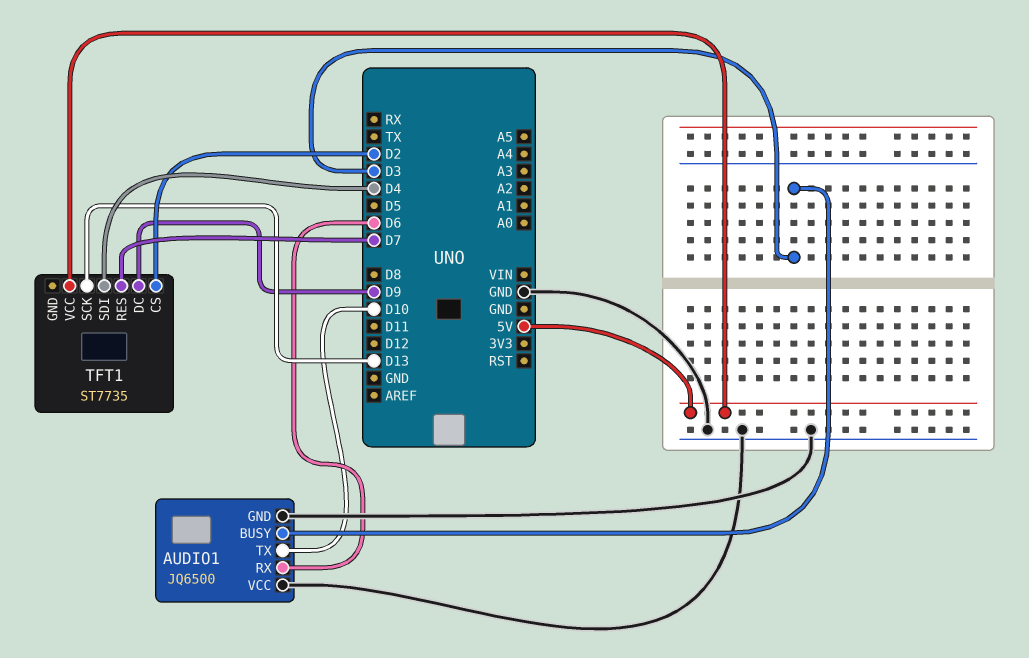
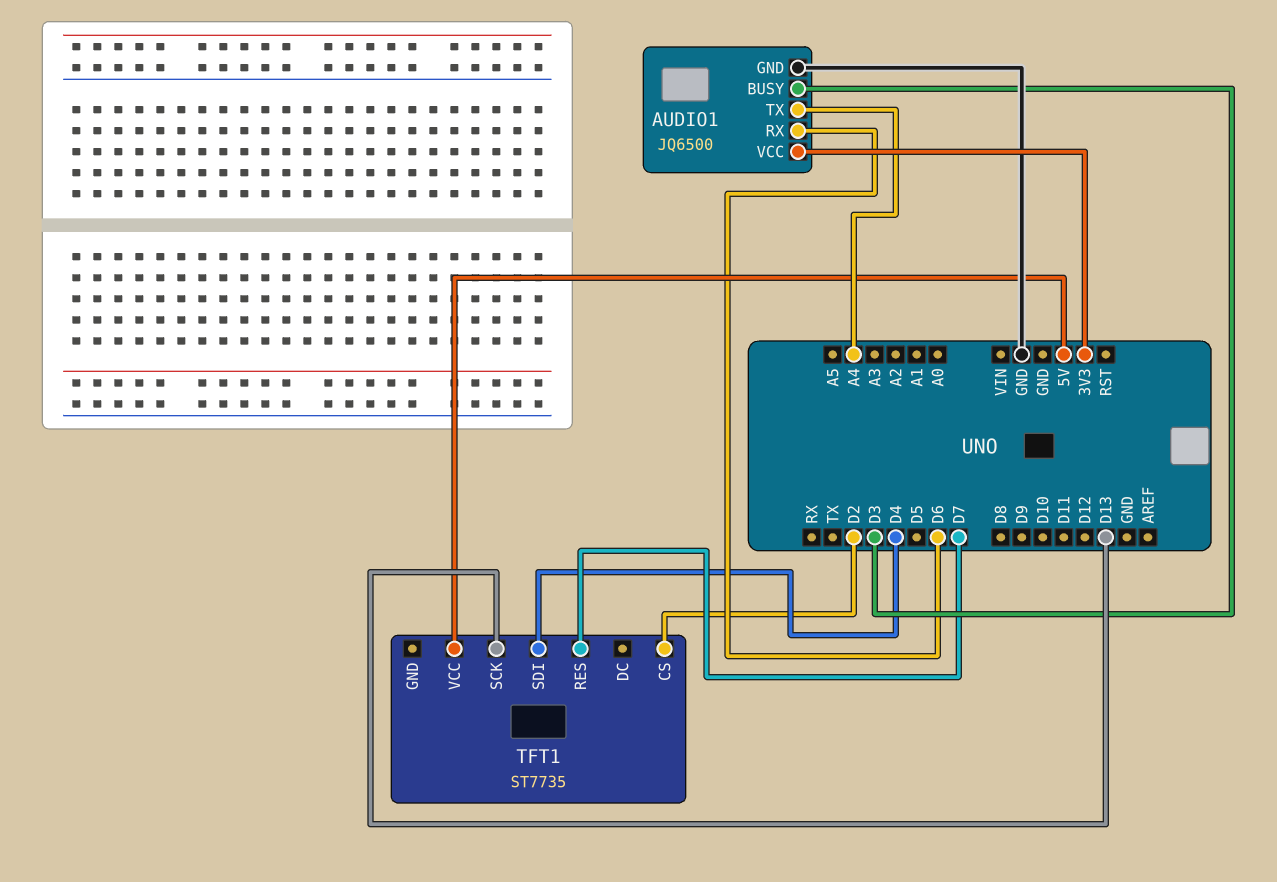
AUDIO1 pin TX: D10 -> A4
AUDIO1 pin VCC: GND -> 3V3
TFT1 pin DC: D9 -> none

